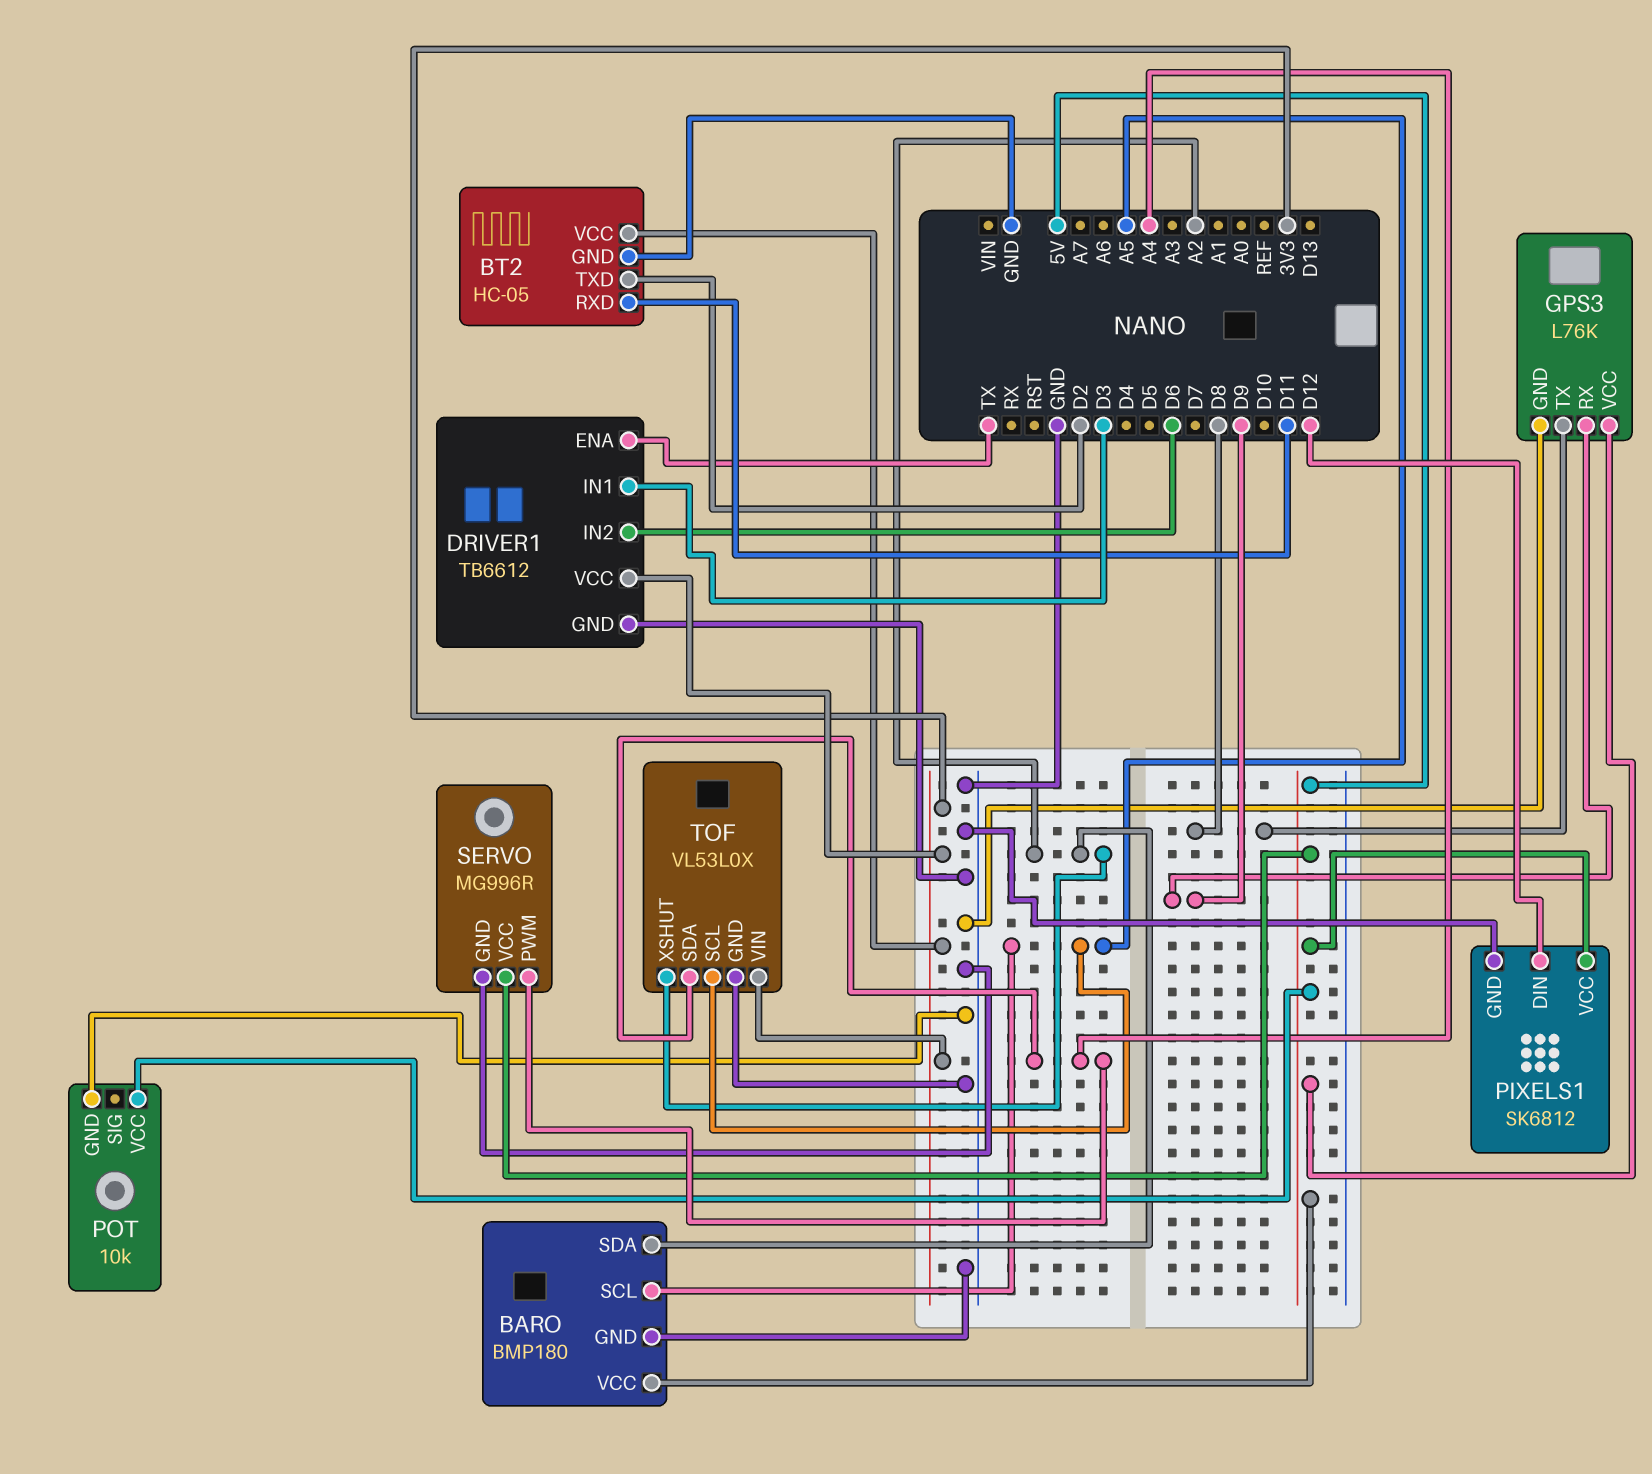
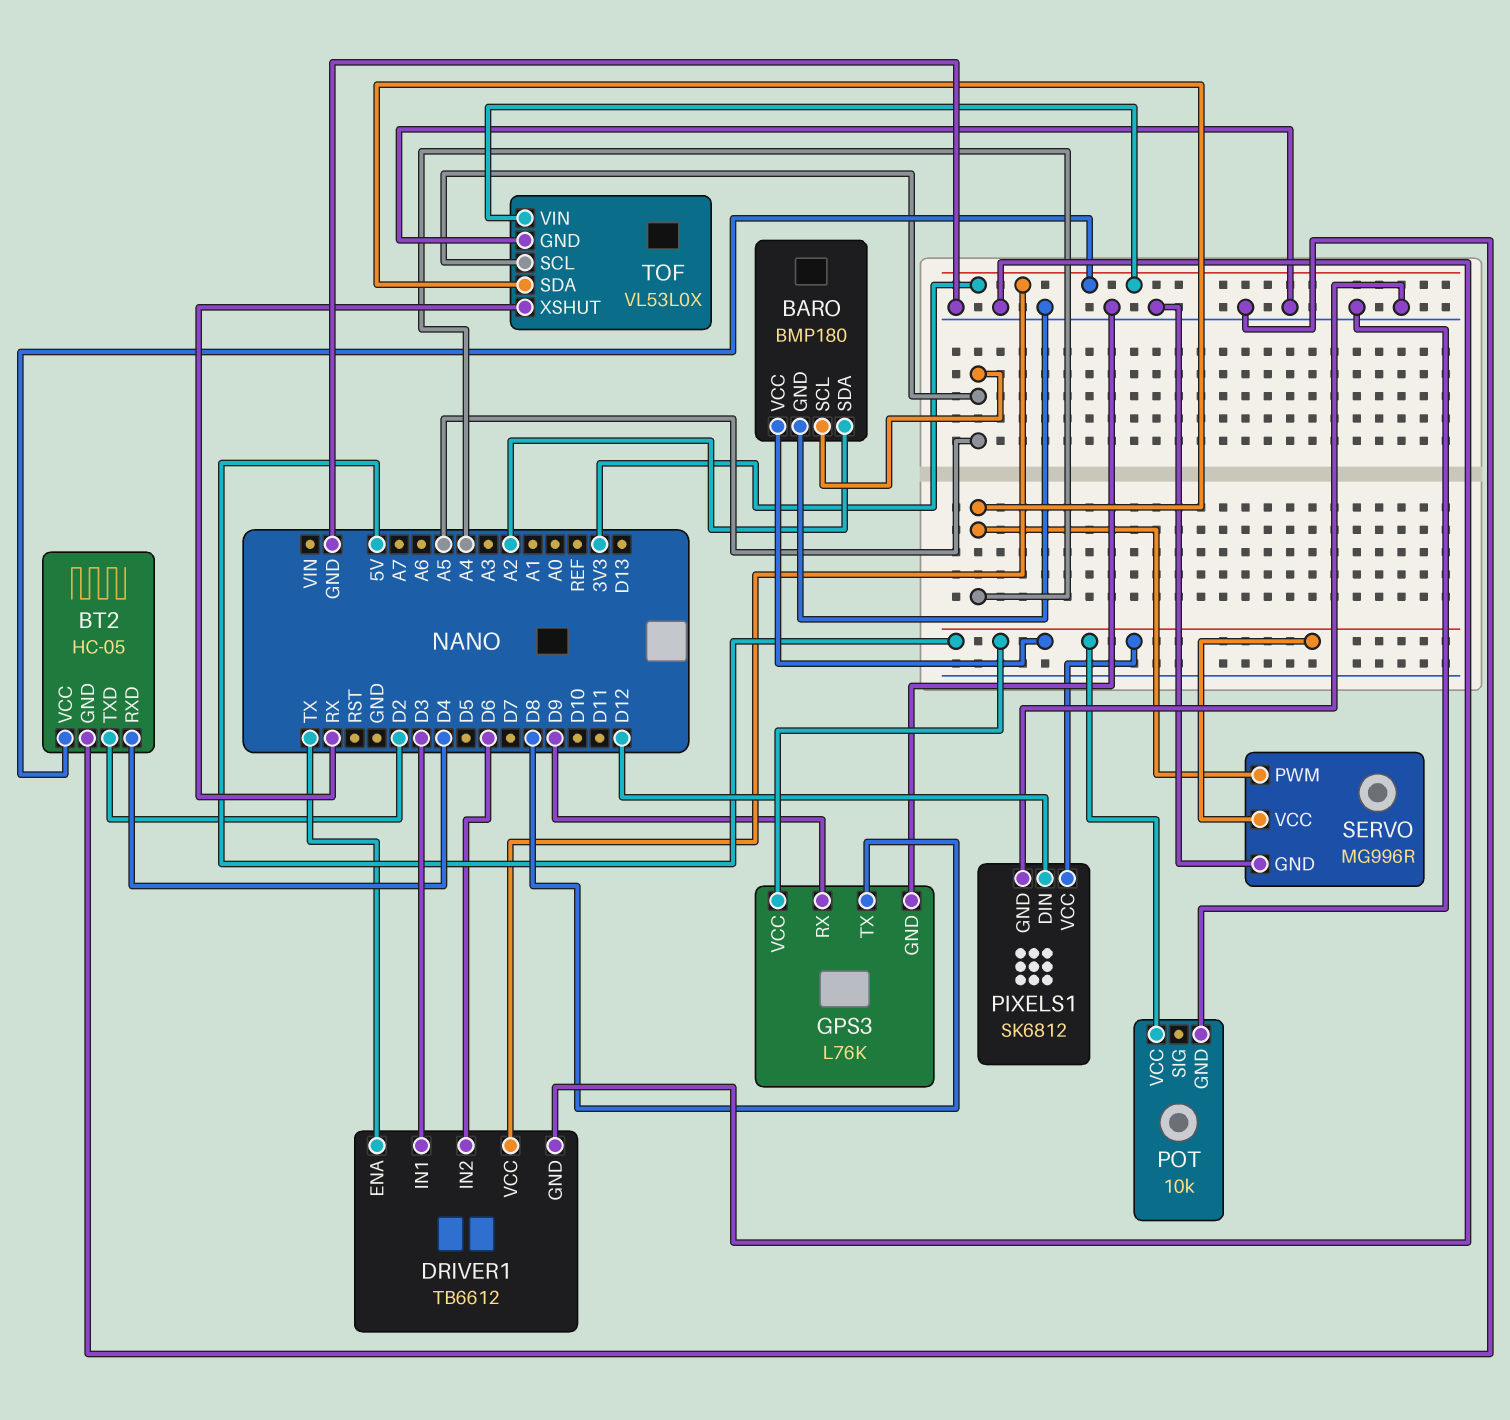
BT2 pin RXD: D11 -> D4
TOF pin XSHUT: A2 -> RX

